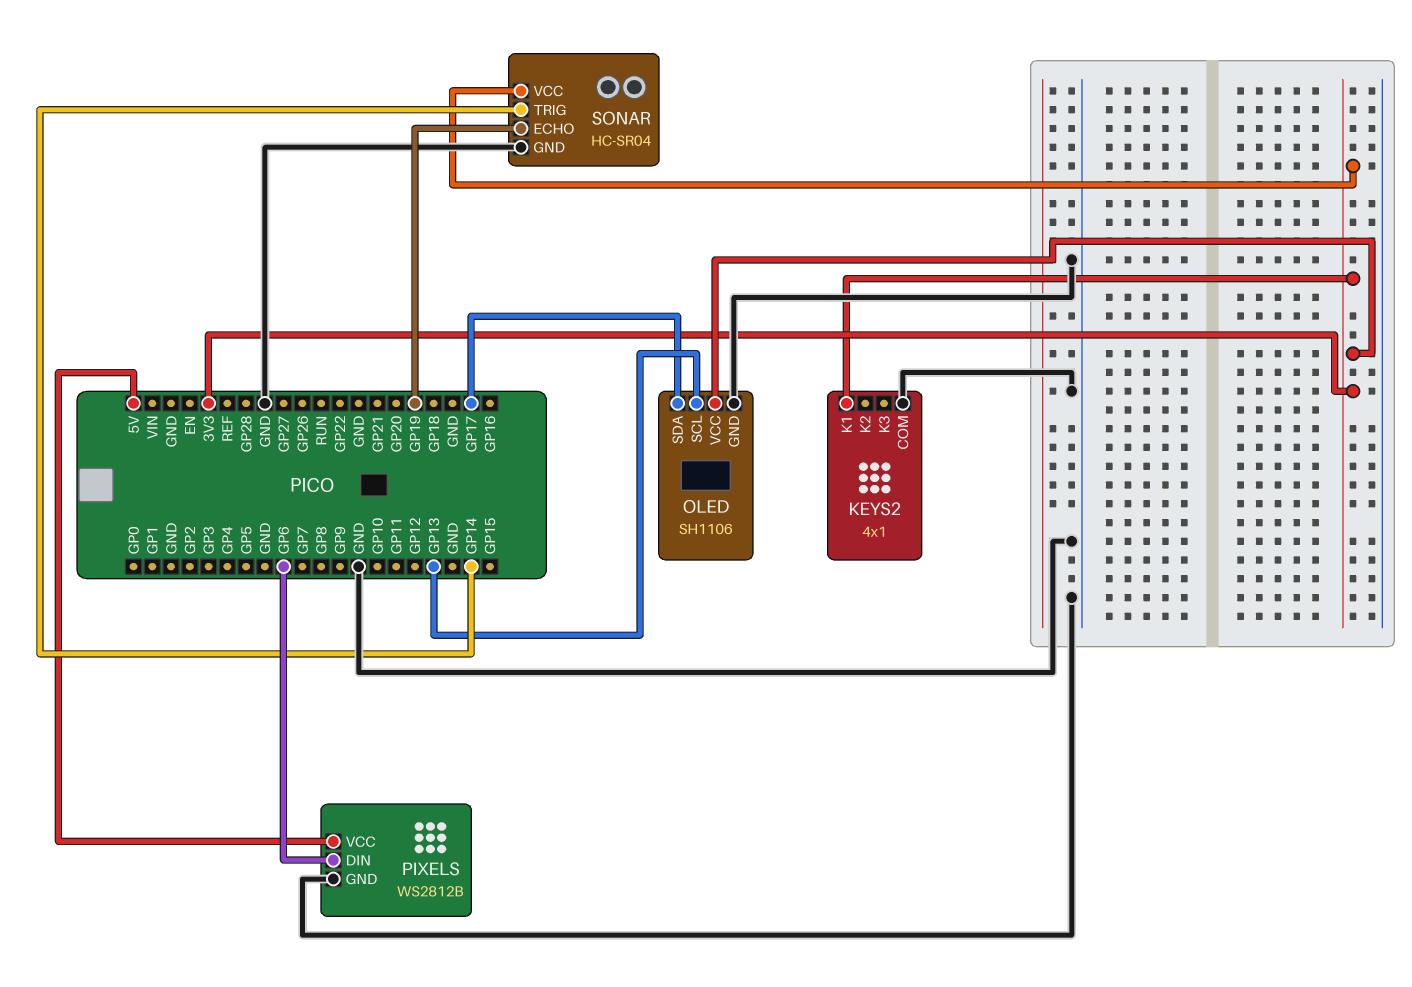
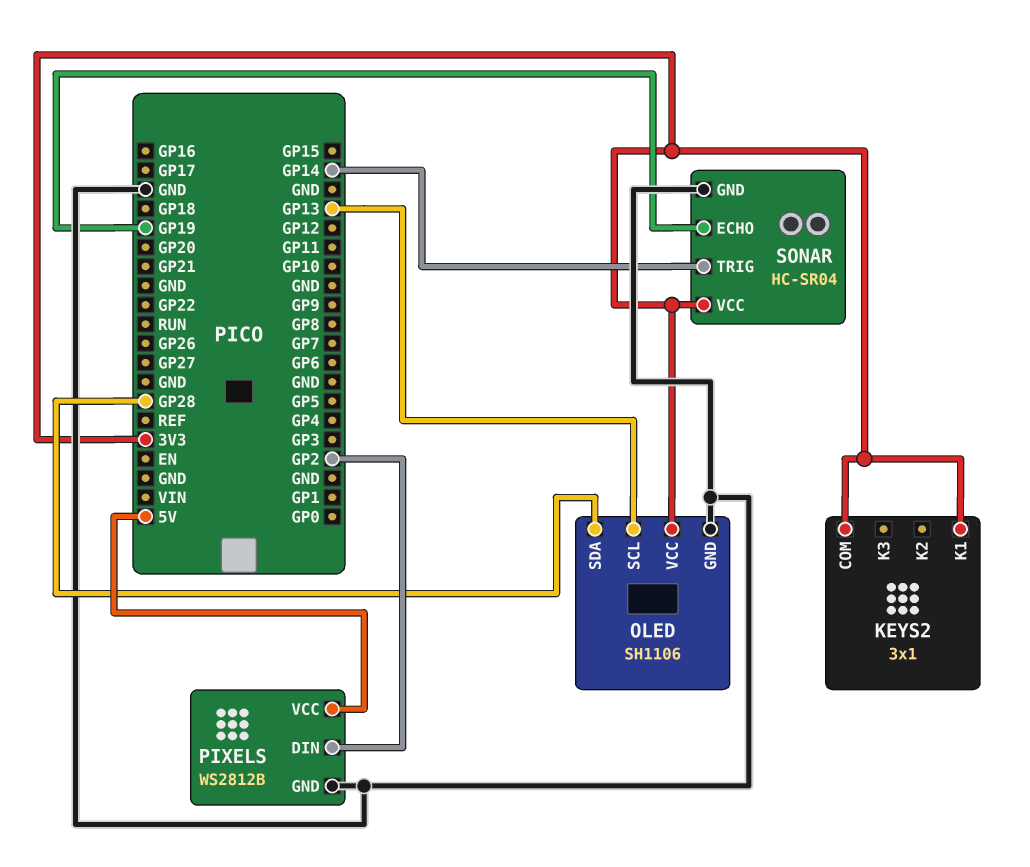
KEYS2: 4x1 -> 3x1
KEYS2 pin COM: GND -> 3V3
OLED pin SDA: GP17 -> GP28
PIXELS pin DIN: GP6 -> GP2

